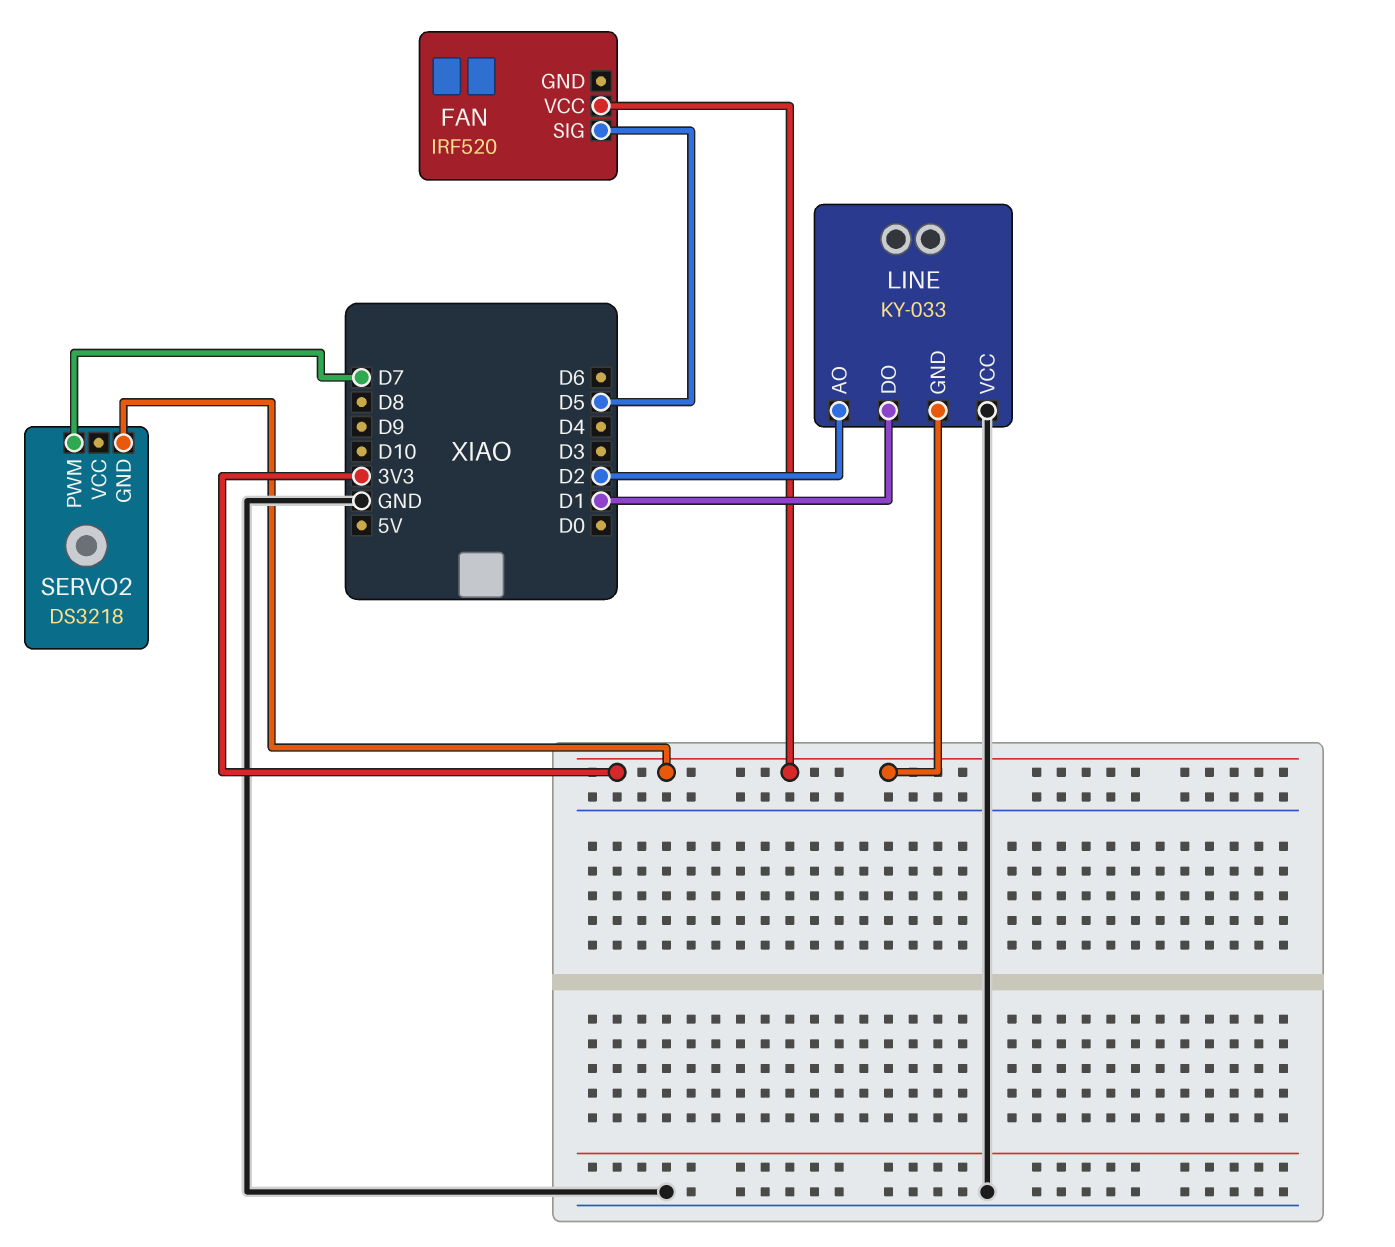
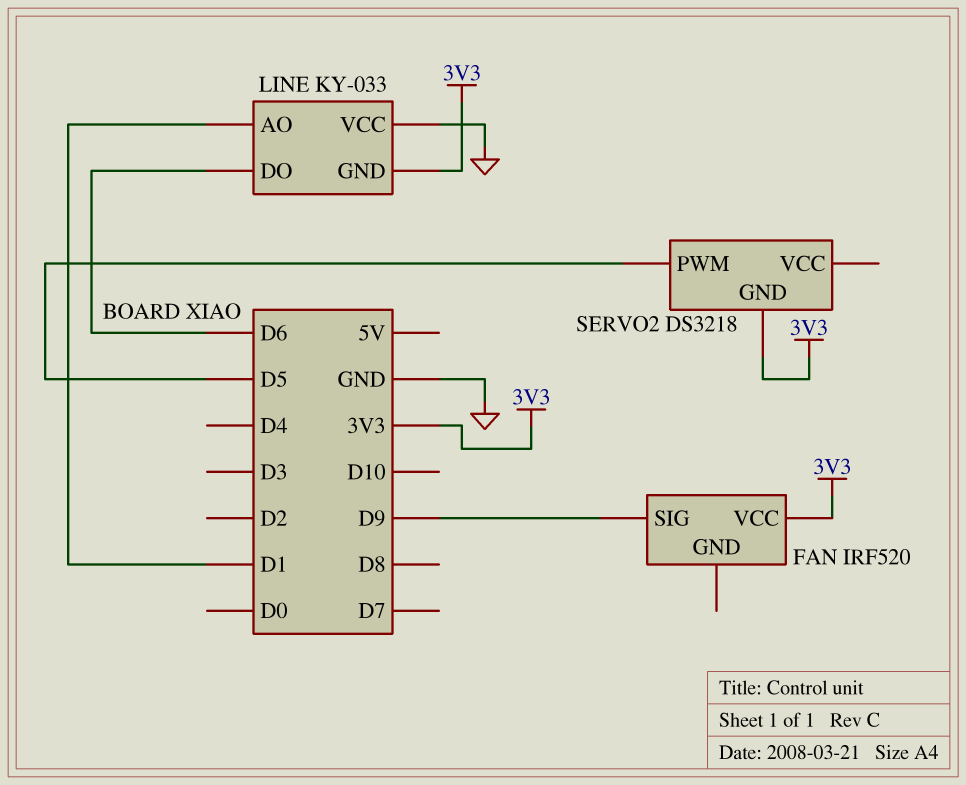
FAN pin SIG: D5 -> D9
LINE pin AO: D2 -> D1
LINE pin DO: D1 -> D6
SERVO2 pin PWM: D7 -> D5

